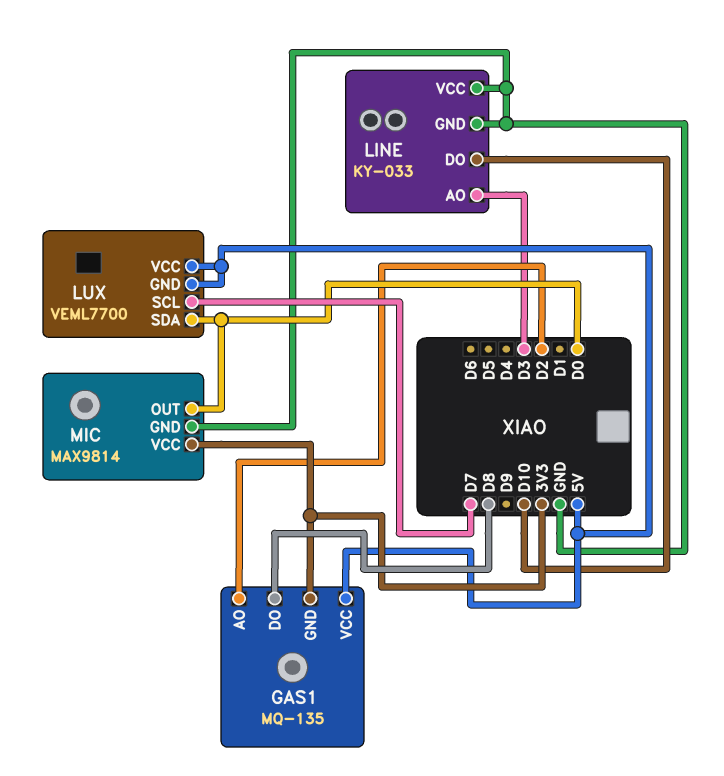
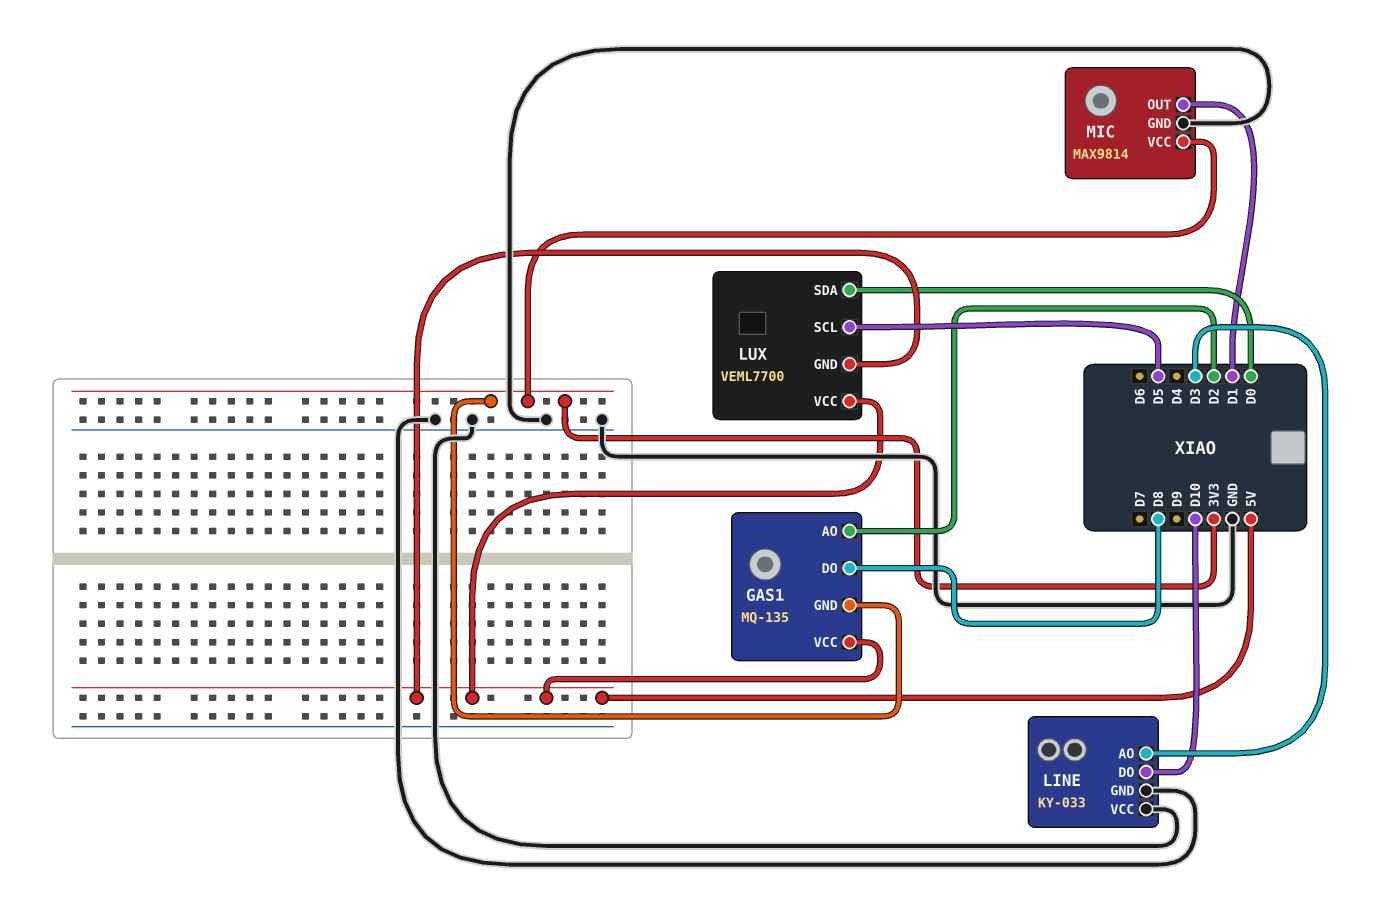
LUX pin SCL: D7 -> D5
MIC pin OUT: D0 -> D1

